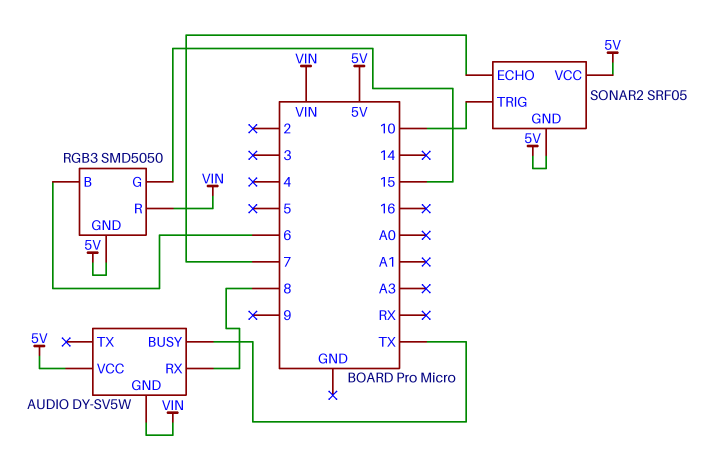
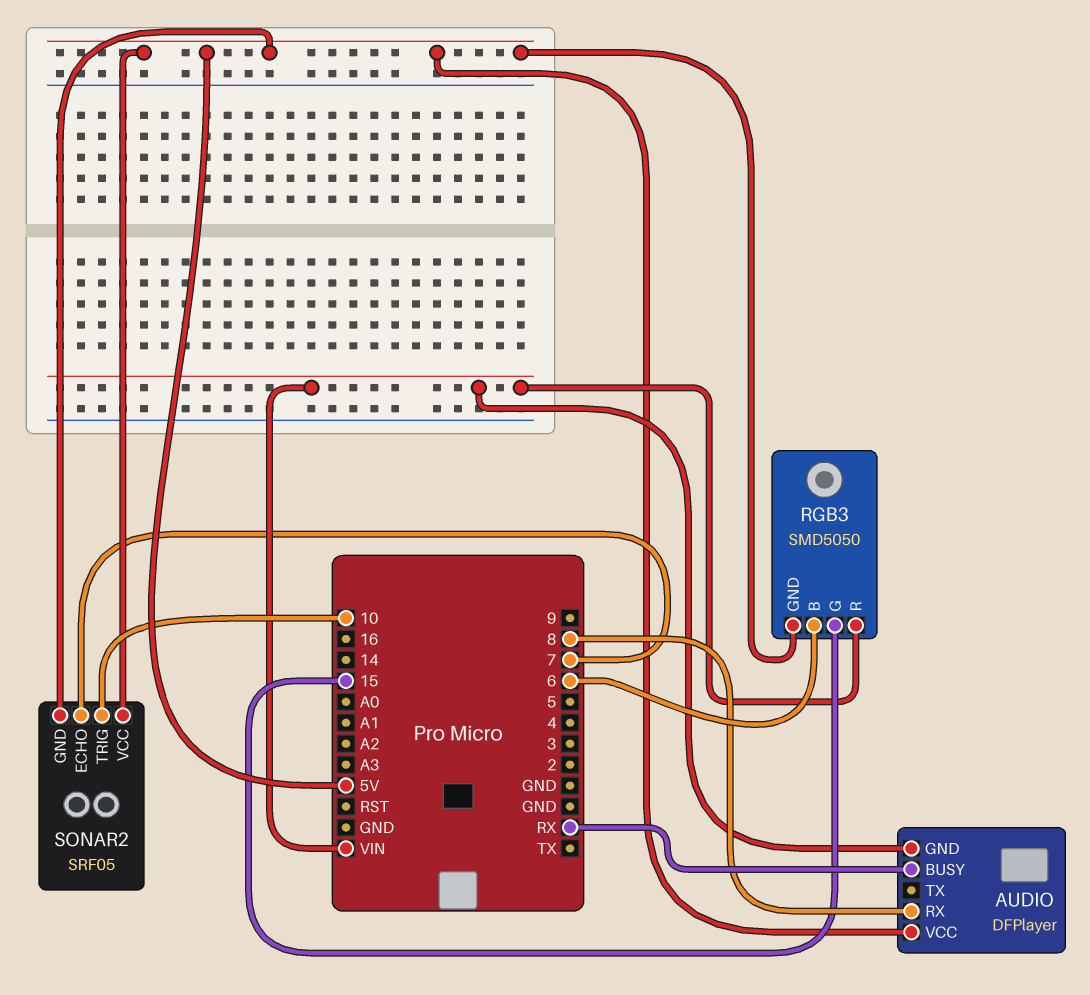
AUDIO: DY-SV5W -> DFPlayer
AUDIO pin BUSY: TX -> RX

